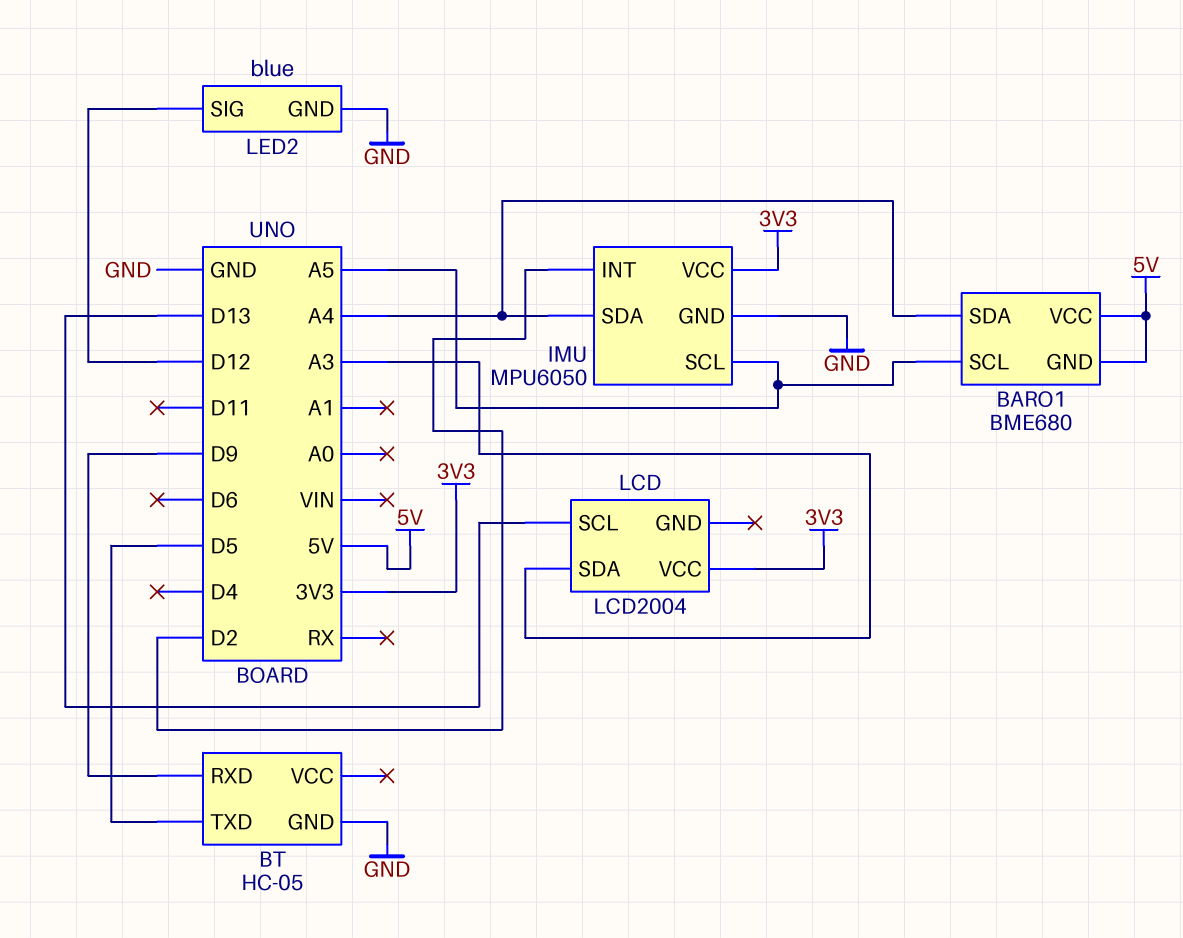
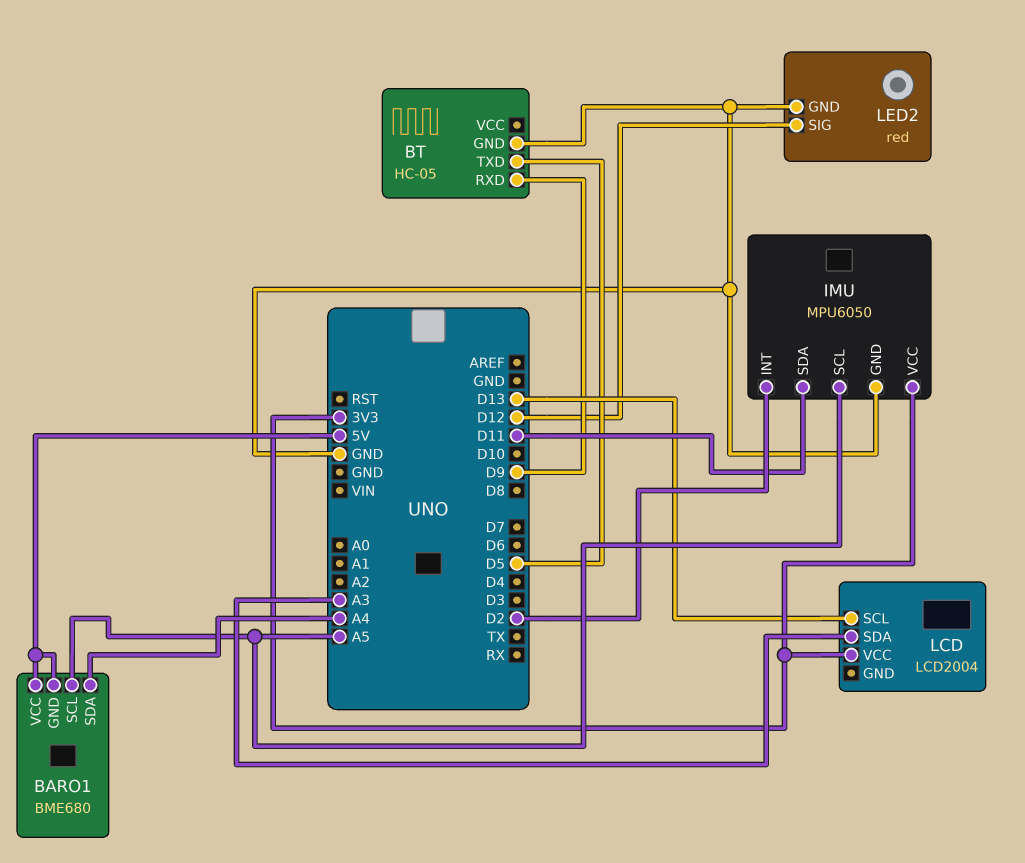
IMU pin SDA: A4 -> D11
LED2: blue -> red

